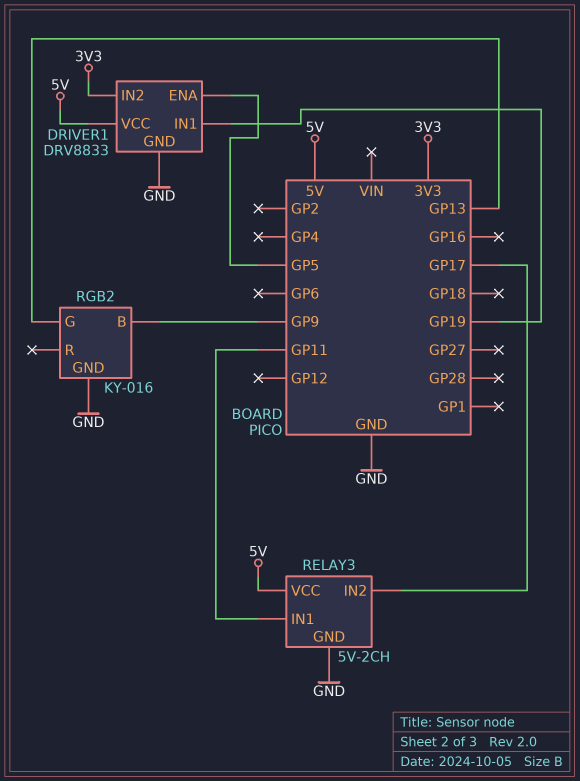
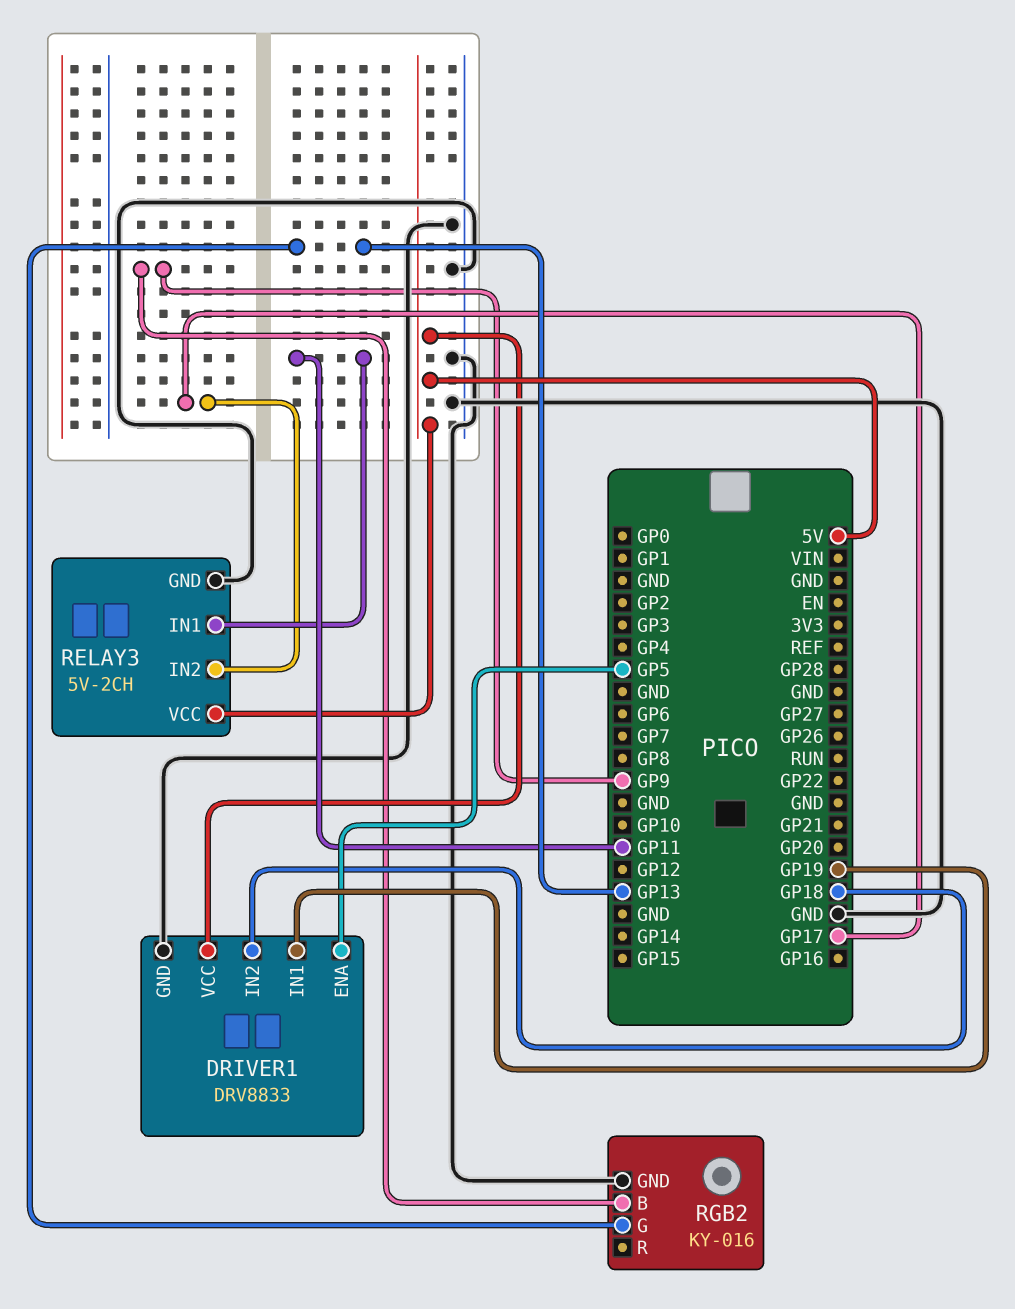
DRIVER1 pin IN2: 3V3 -> GP18

